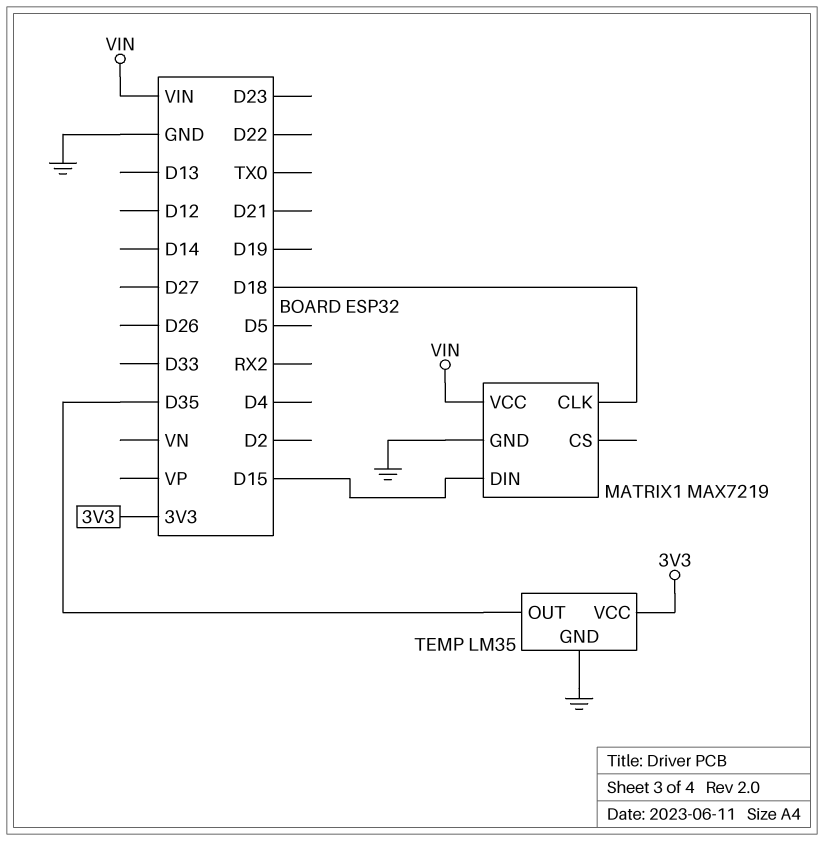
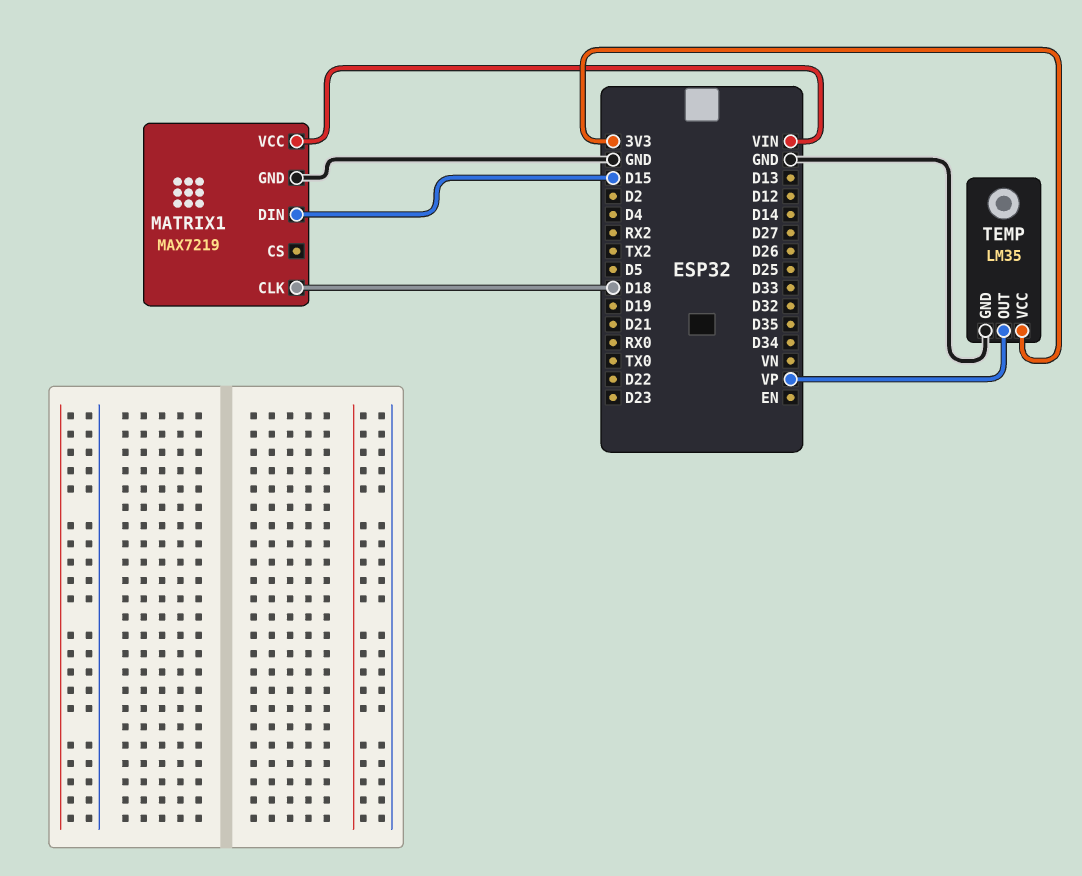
TEMP pin OUT: D35 -> VP

